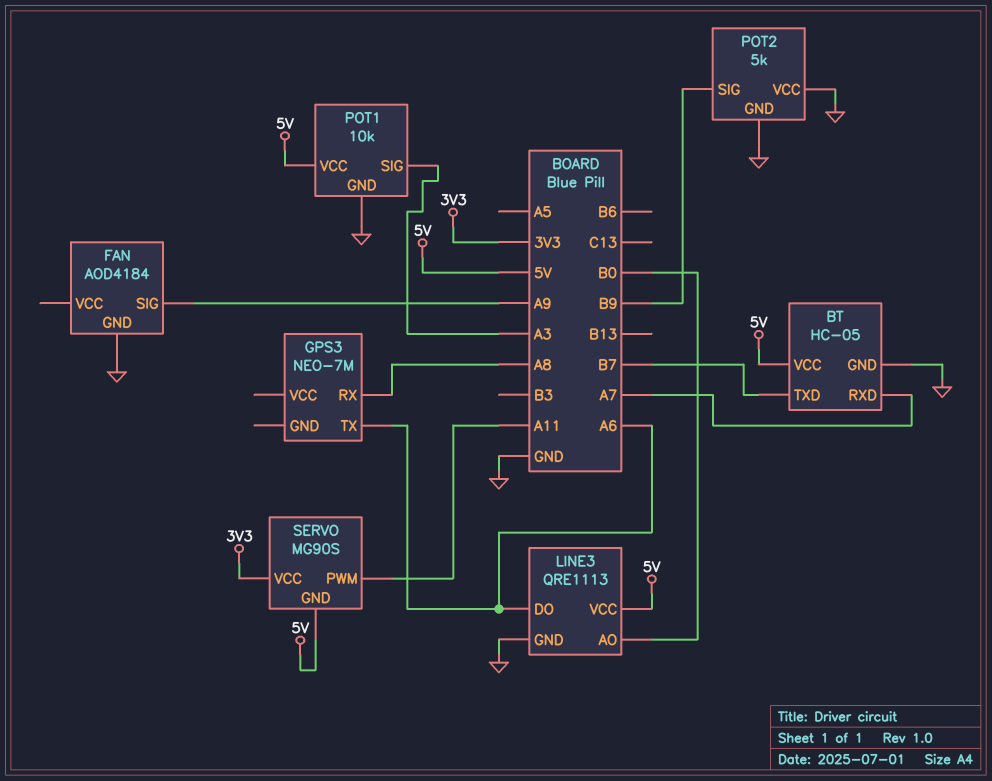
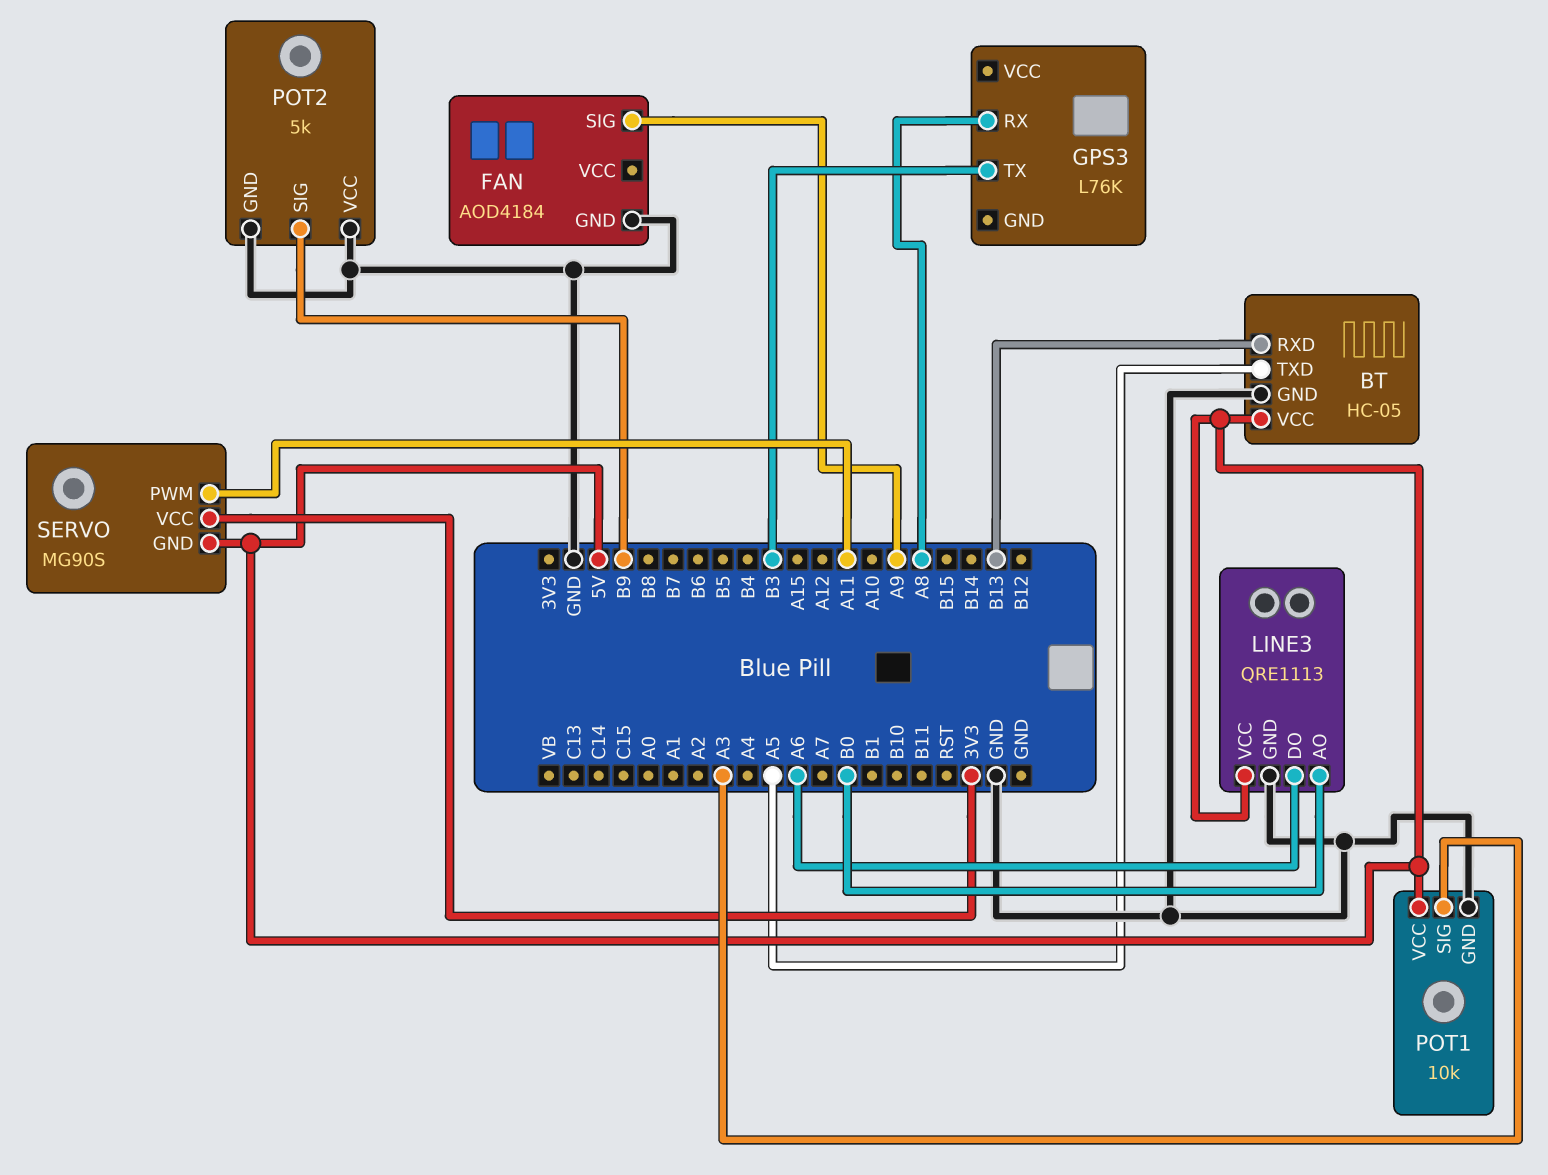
BT pin RXD: A7 -> B13
BT pin TXD: B7 -> A5
GPS3: NEO-7M -> L76K
GPS3 pin TX: A6 -> B3

